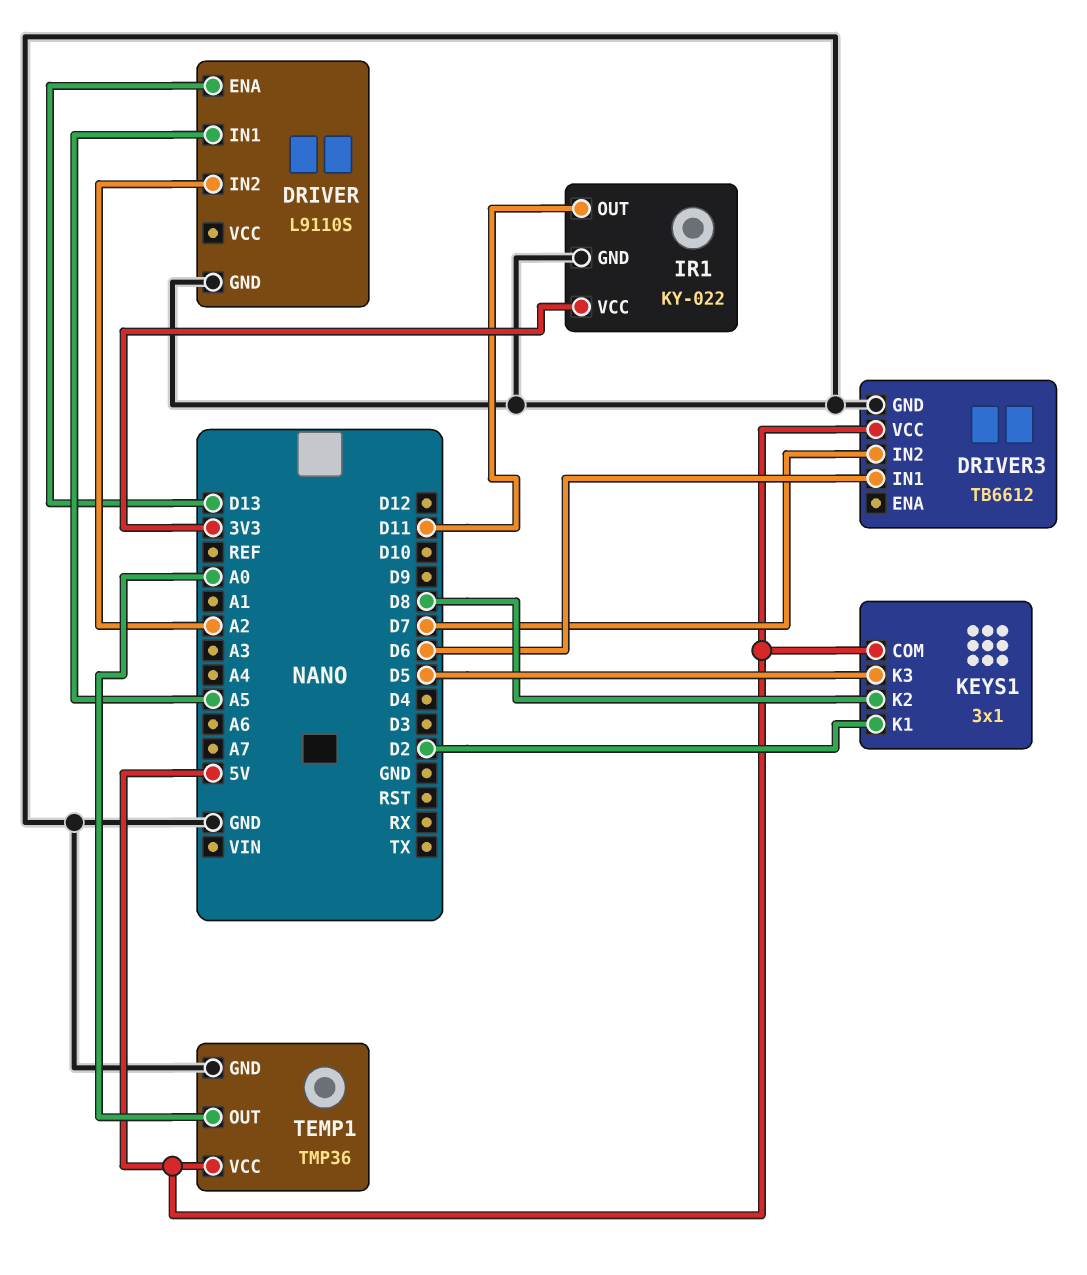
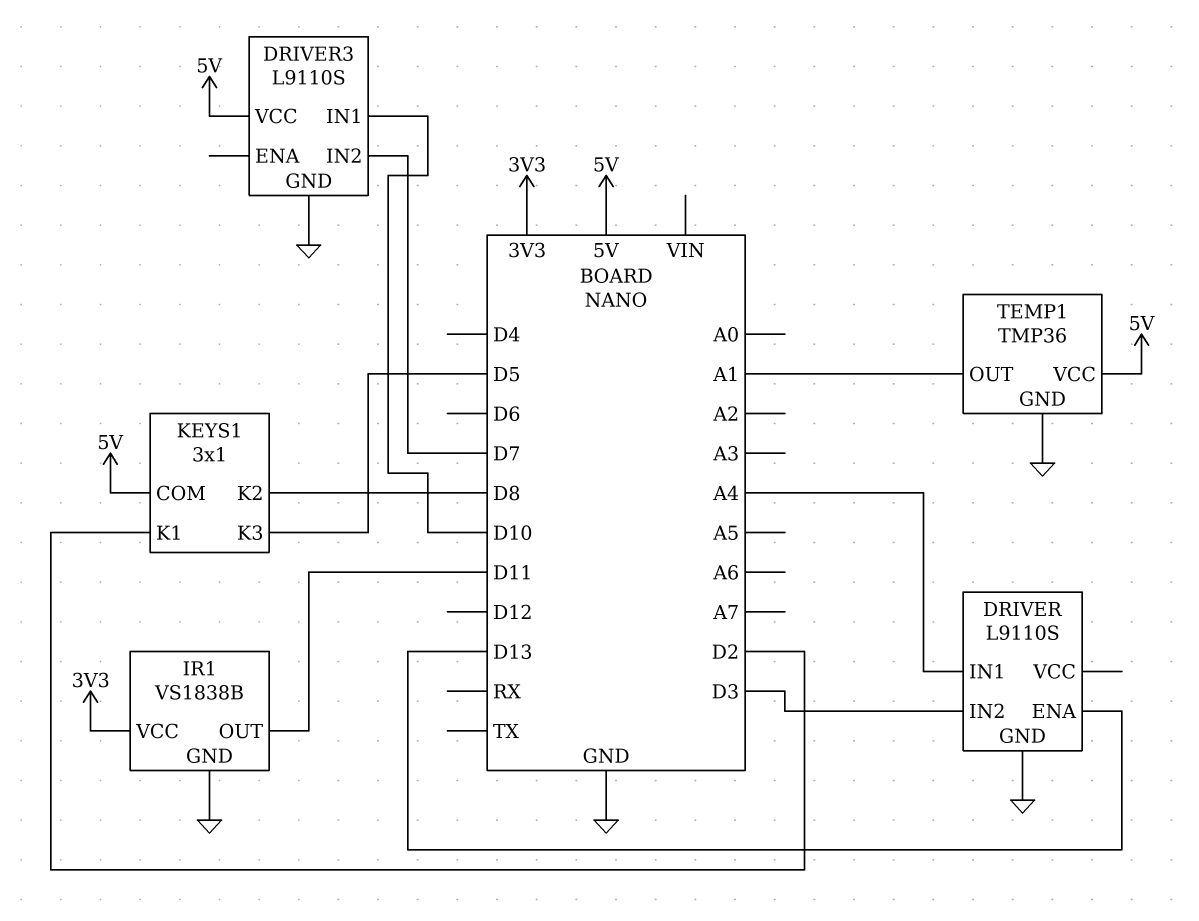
DRIVER pin IN1: A5 -> A4
DRIVER pin IN2: A2 -> D3
DRIVER3: TB6612 -> L9110S
DRIVER3 pin IN1: D6 -> D10
IR1: KY-022 -> VS1838B
TEMP1 pin OUT: A0 -> A1

